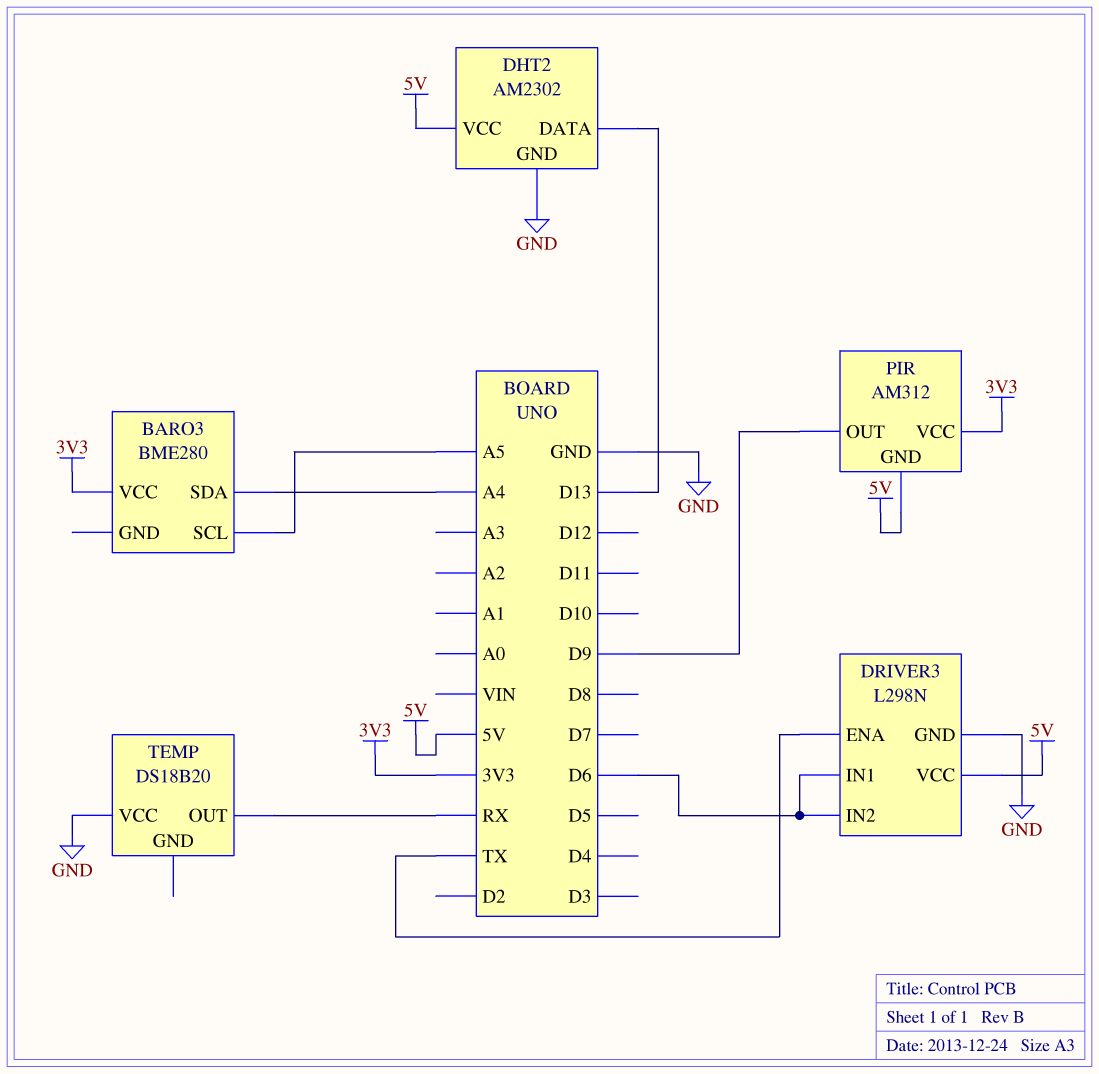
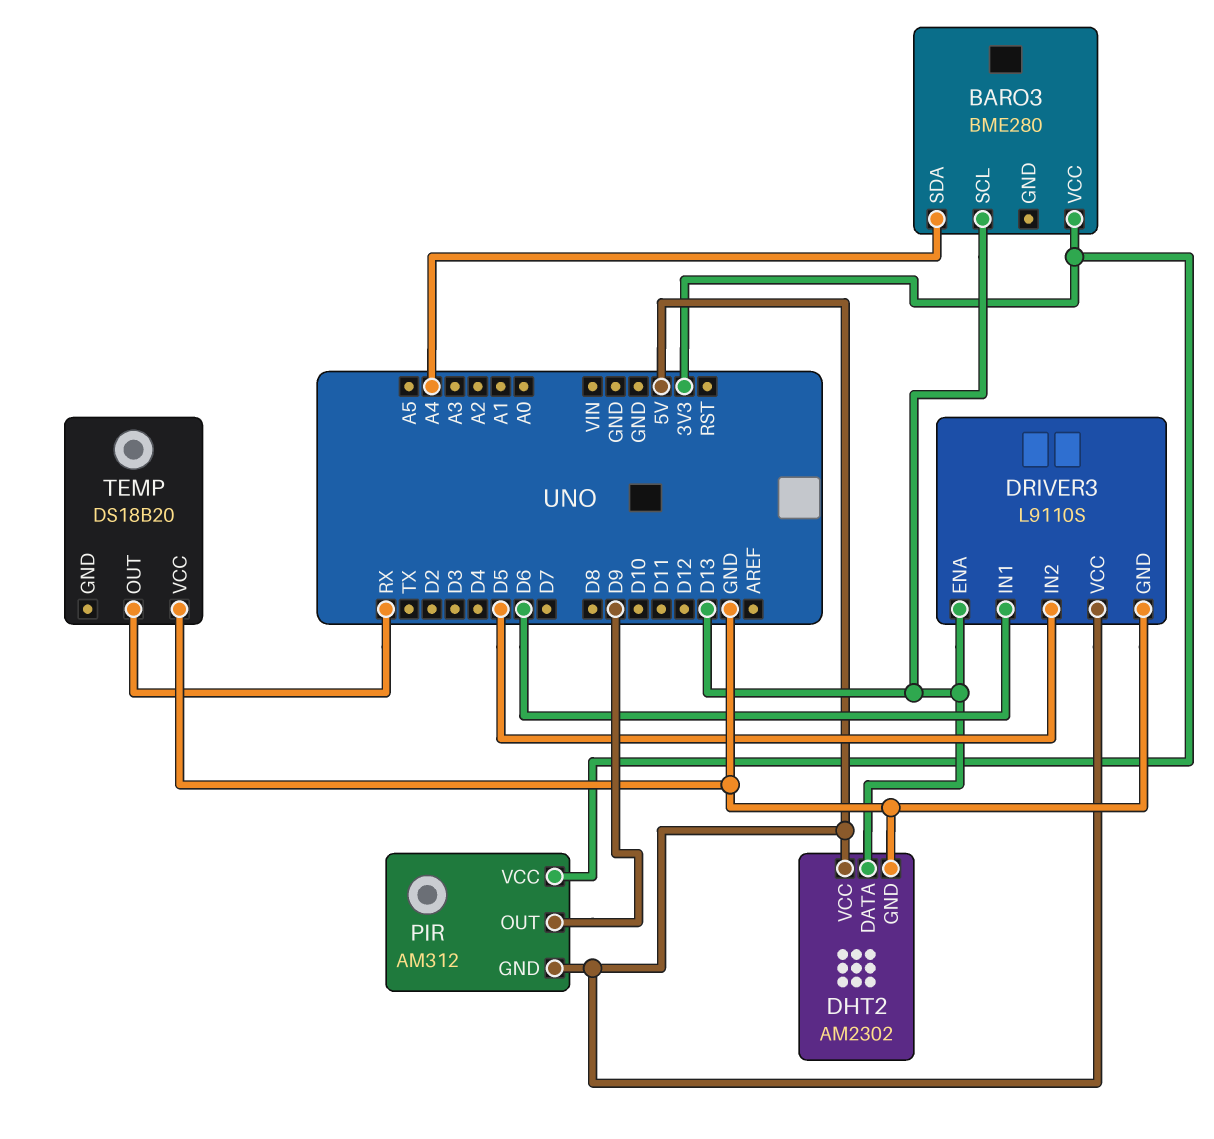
BARO3 pin SCL: A5 -> D13
DRIVER3: L298N -> L9110S
DRIVER3 pin ENA: TX -> D13
DRIVER3 pin IN2: D6 -> D5

